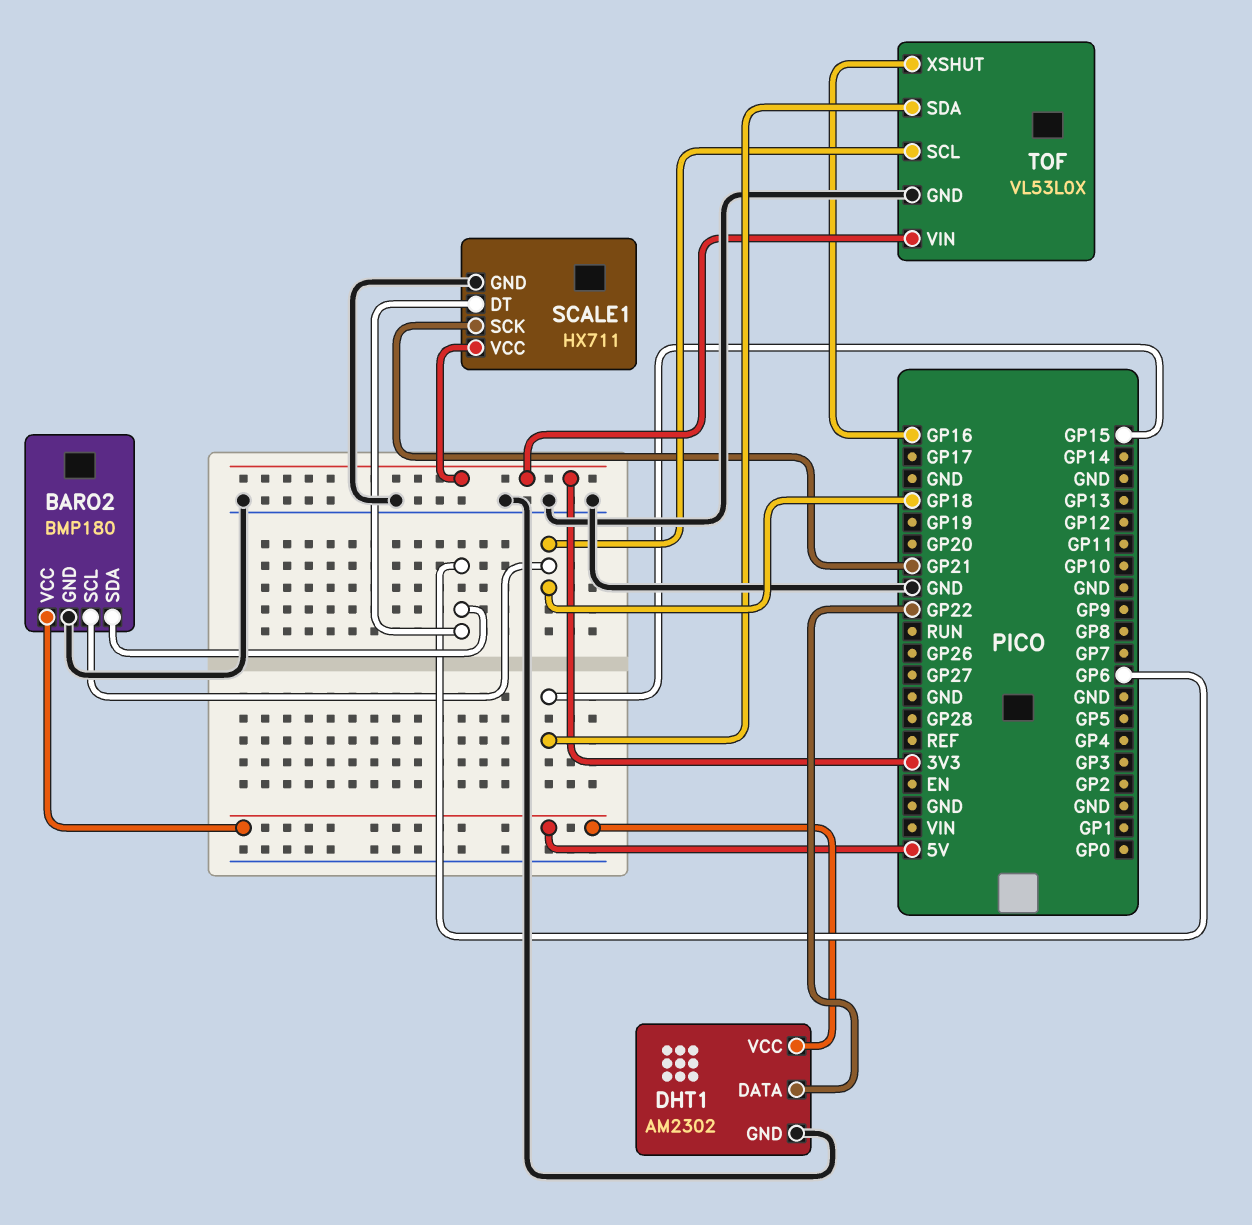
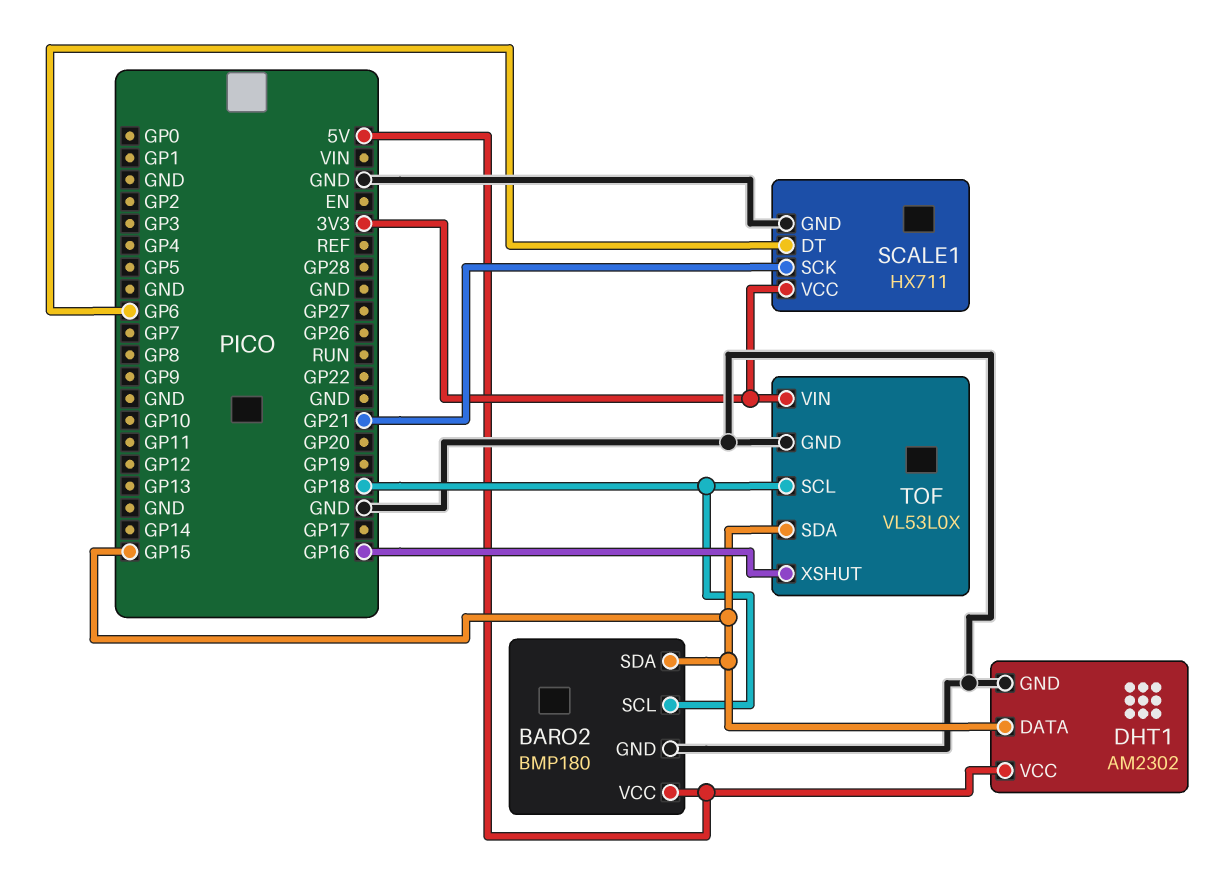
BARO2 pin SDA: GP6 -> GP15
DHT1 pin DATA: GP22 -> GP15

